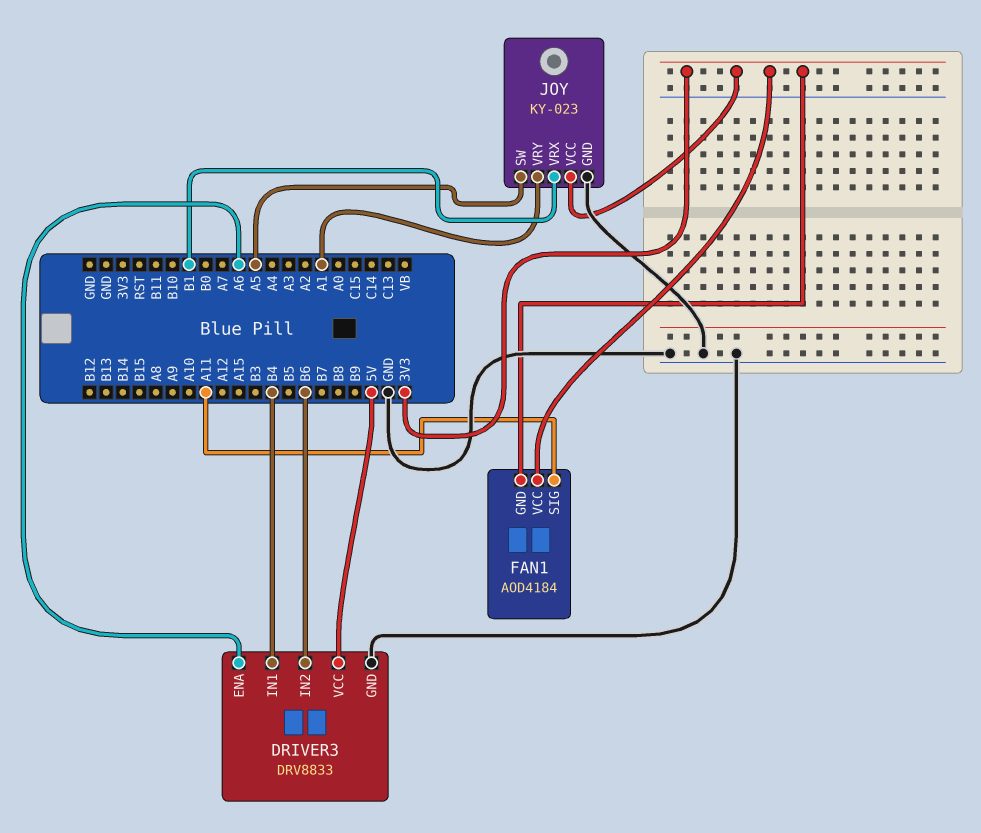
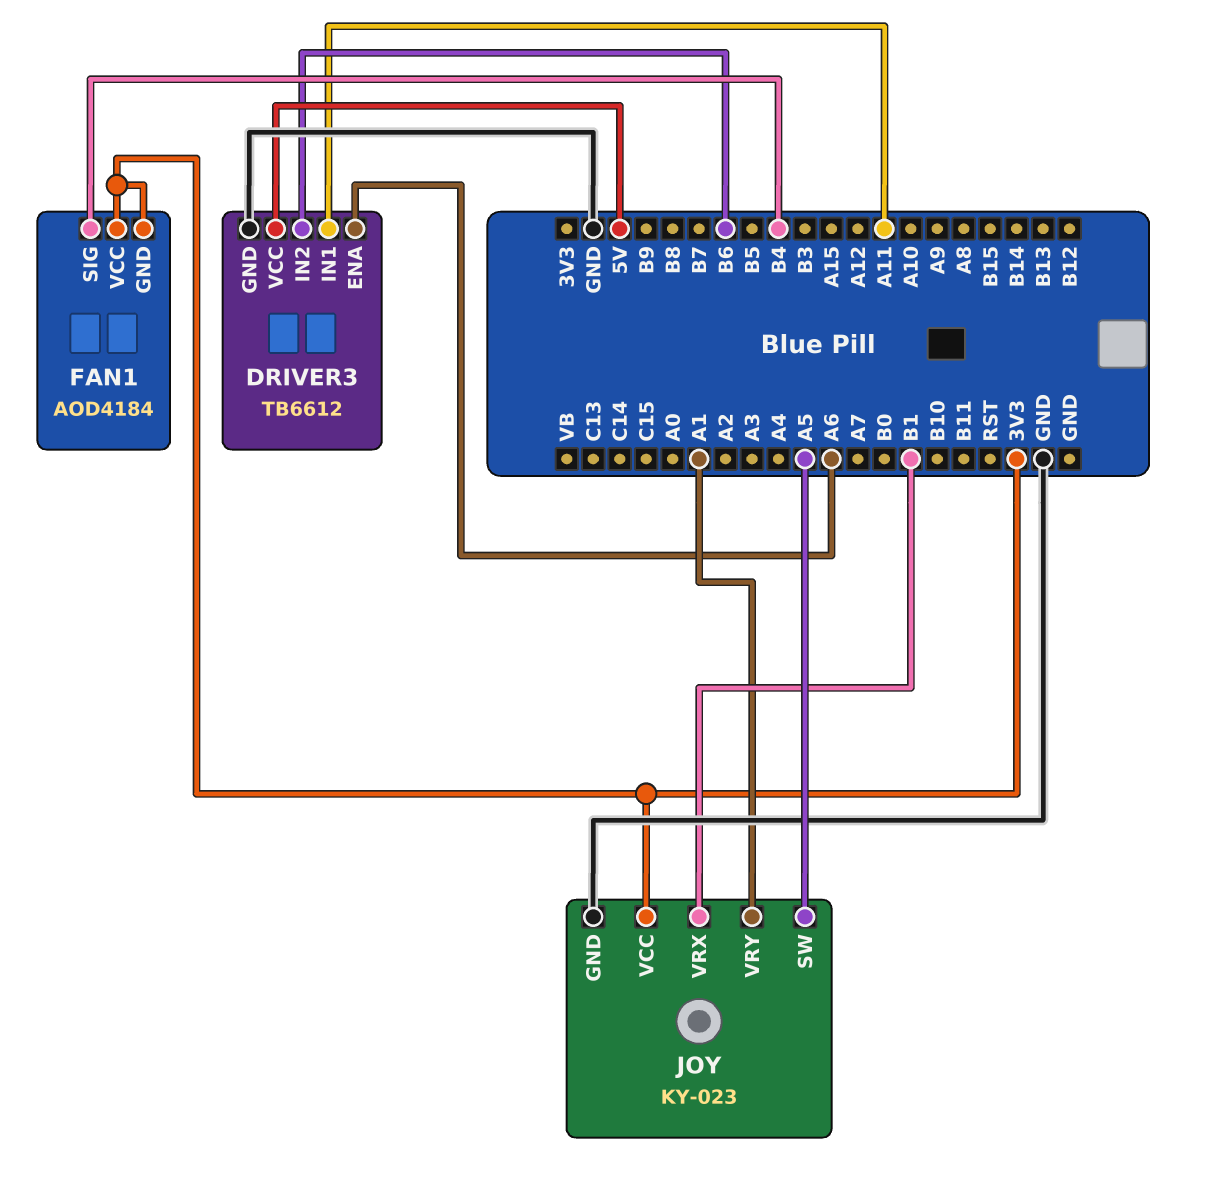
DRIVER3: DRV8833 -> TB6612
DRIVER3 pin IN1: B4 -> A11
FAN1 pin SIG: A11 -> B4

